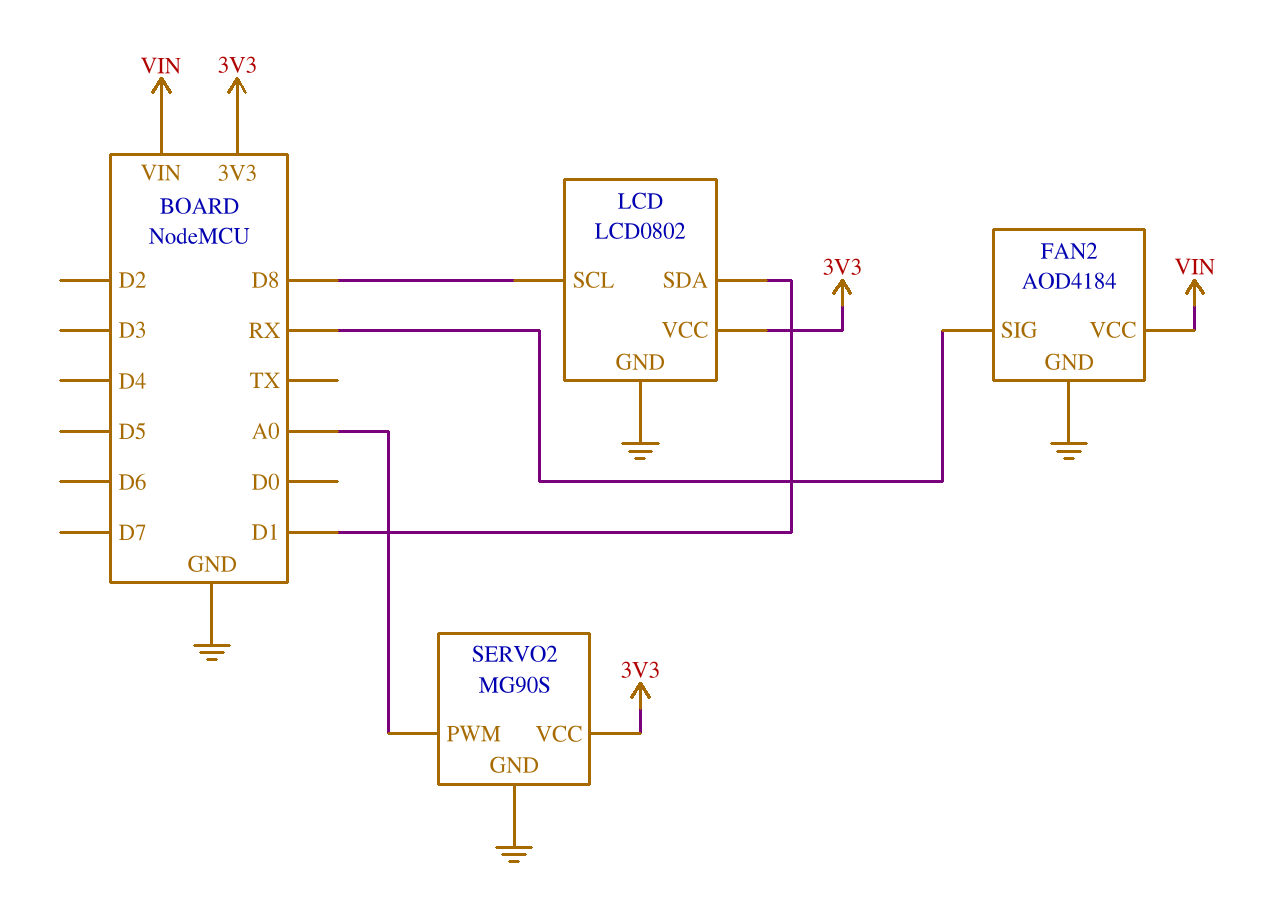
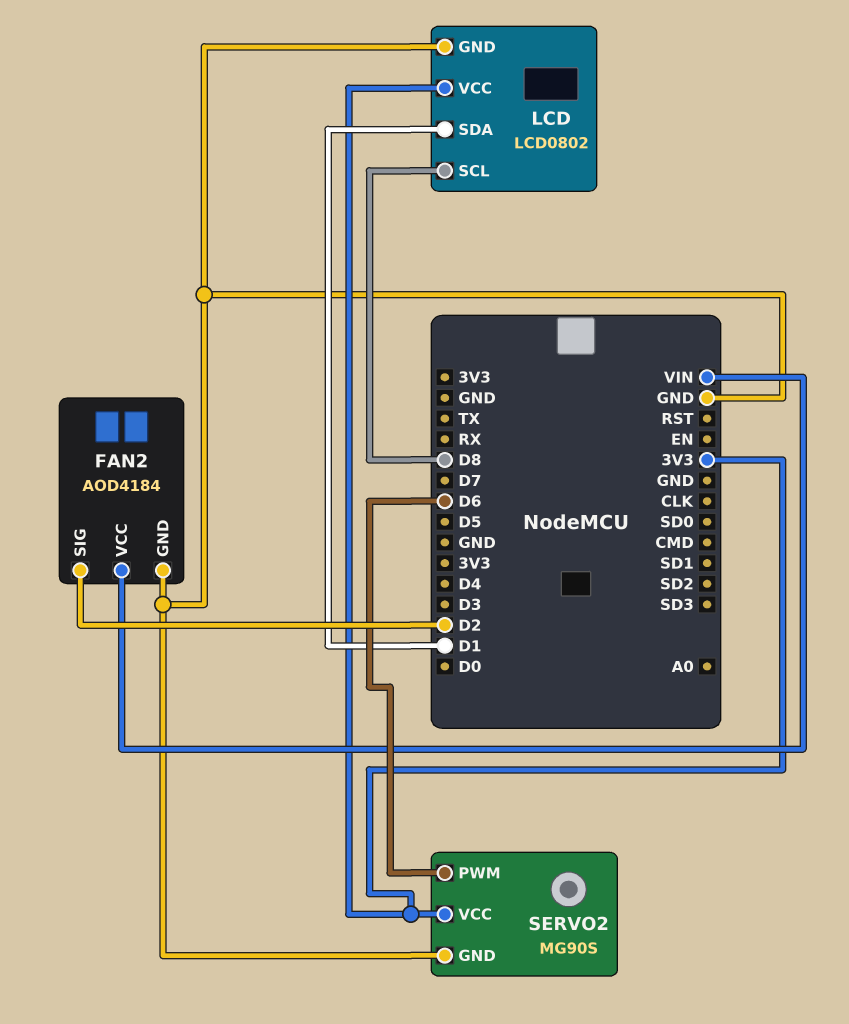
FAN2 pin SIG: RX -> D2
SERVO2 pin PWM: A0 -> D6

